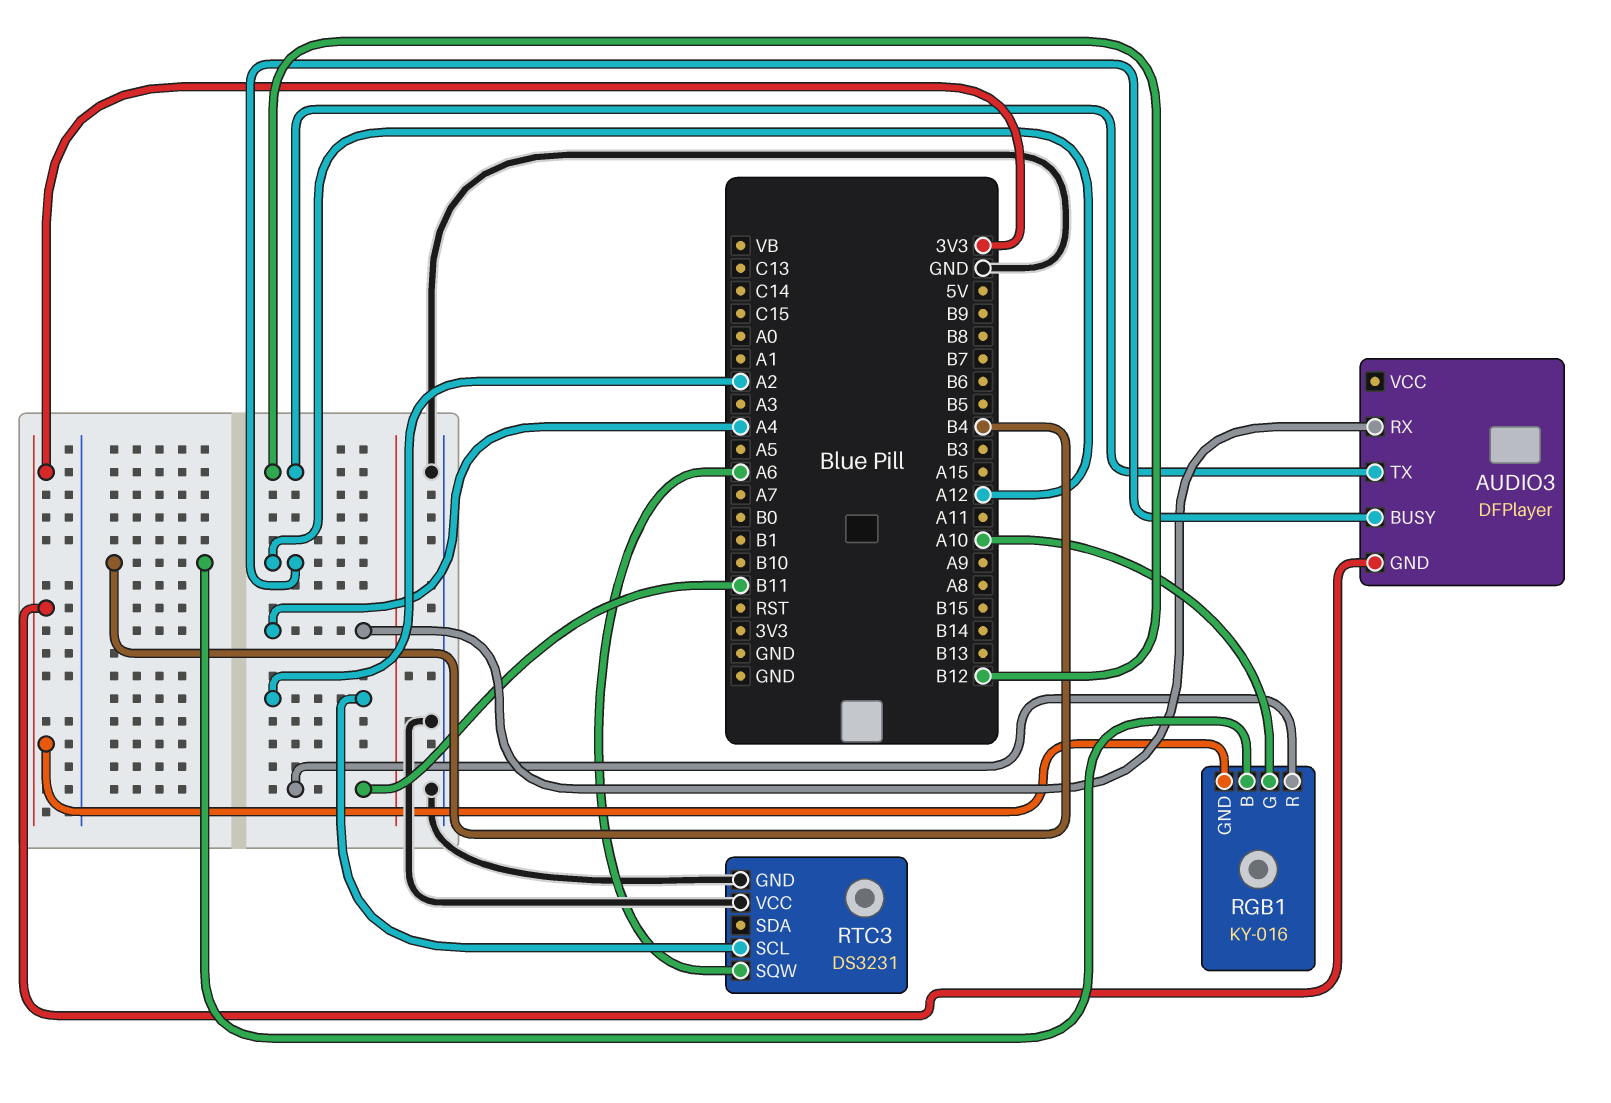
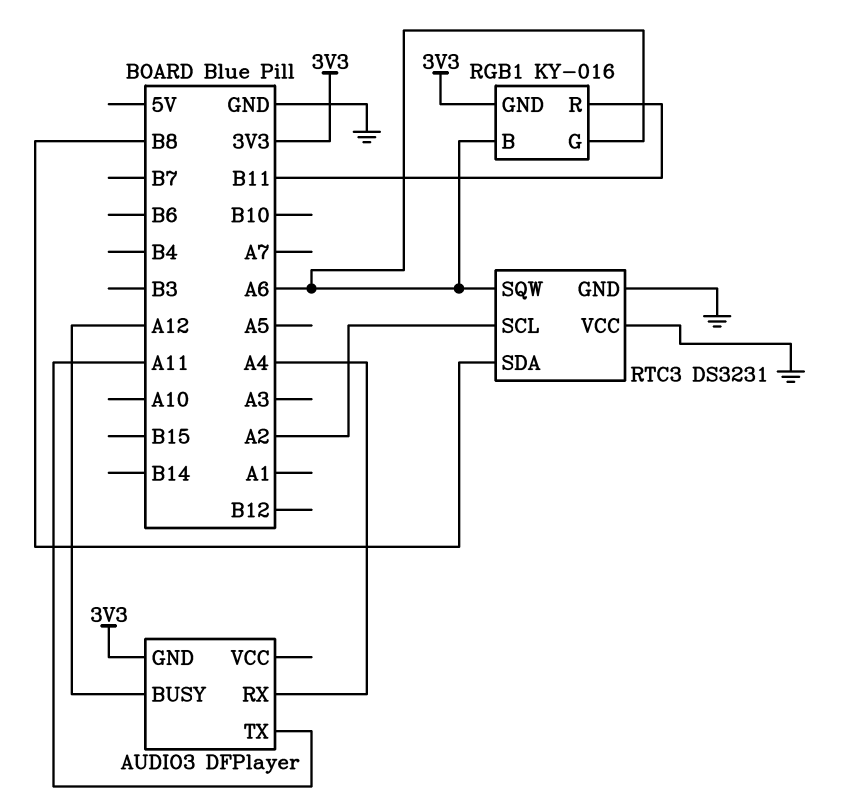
AUDIO3 pin TX: B12 -> A11
RGB1 pin B: B4 -> A6
RGB1 pin G: A10 -> A6
RTC3 pin SDA: none -> B8

